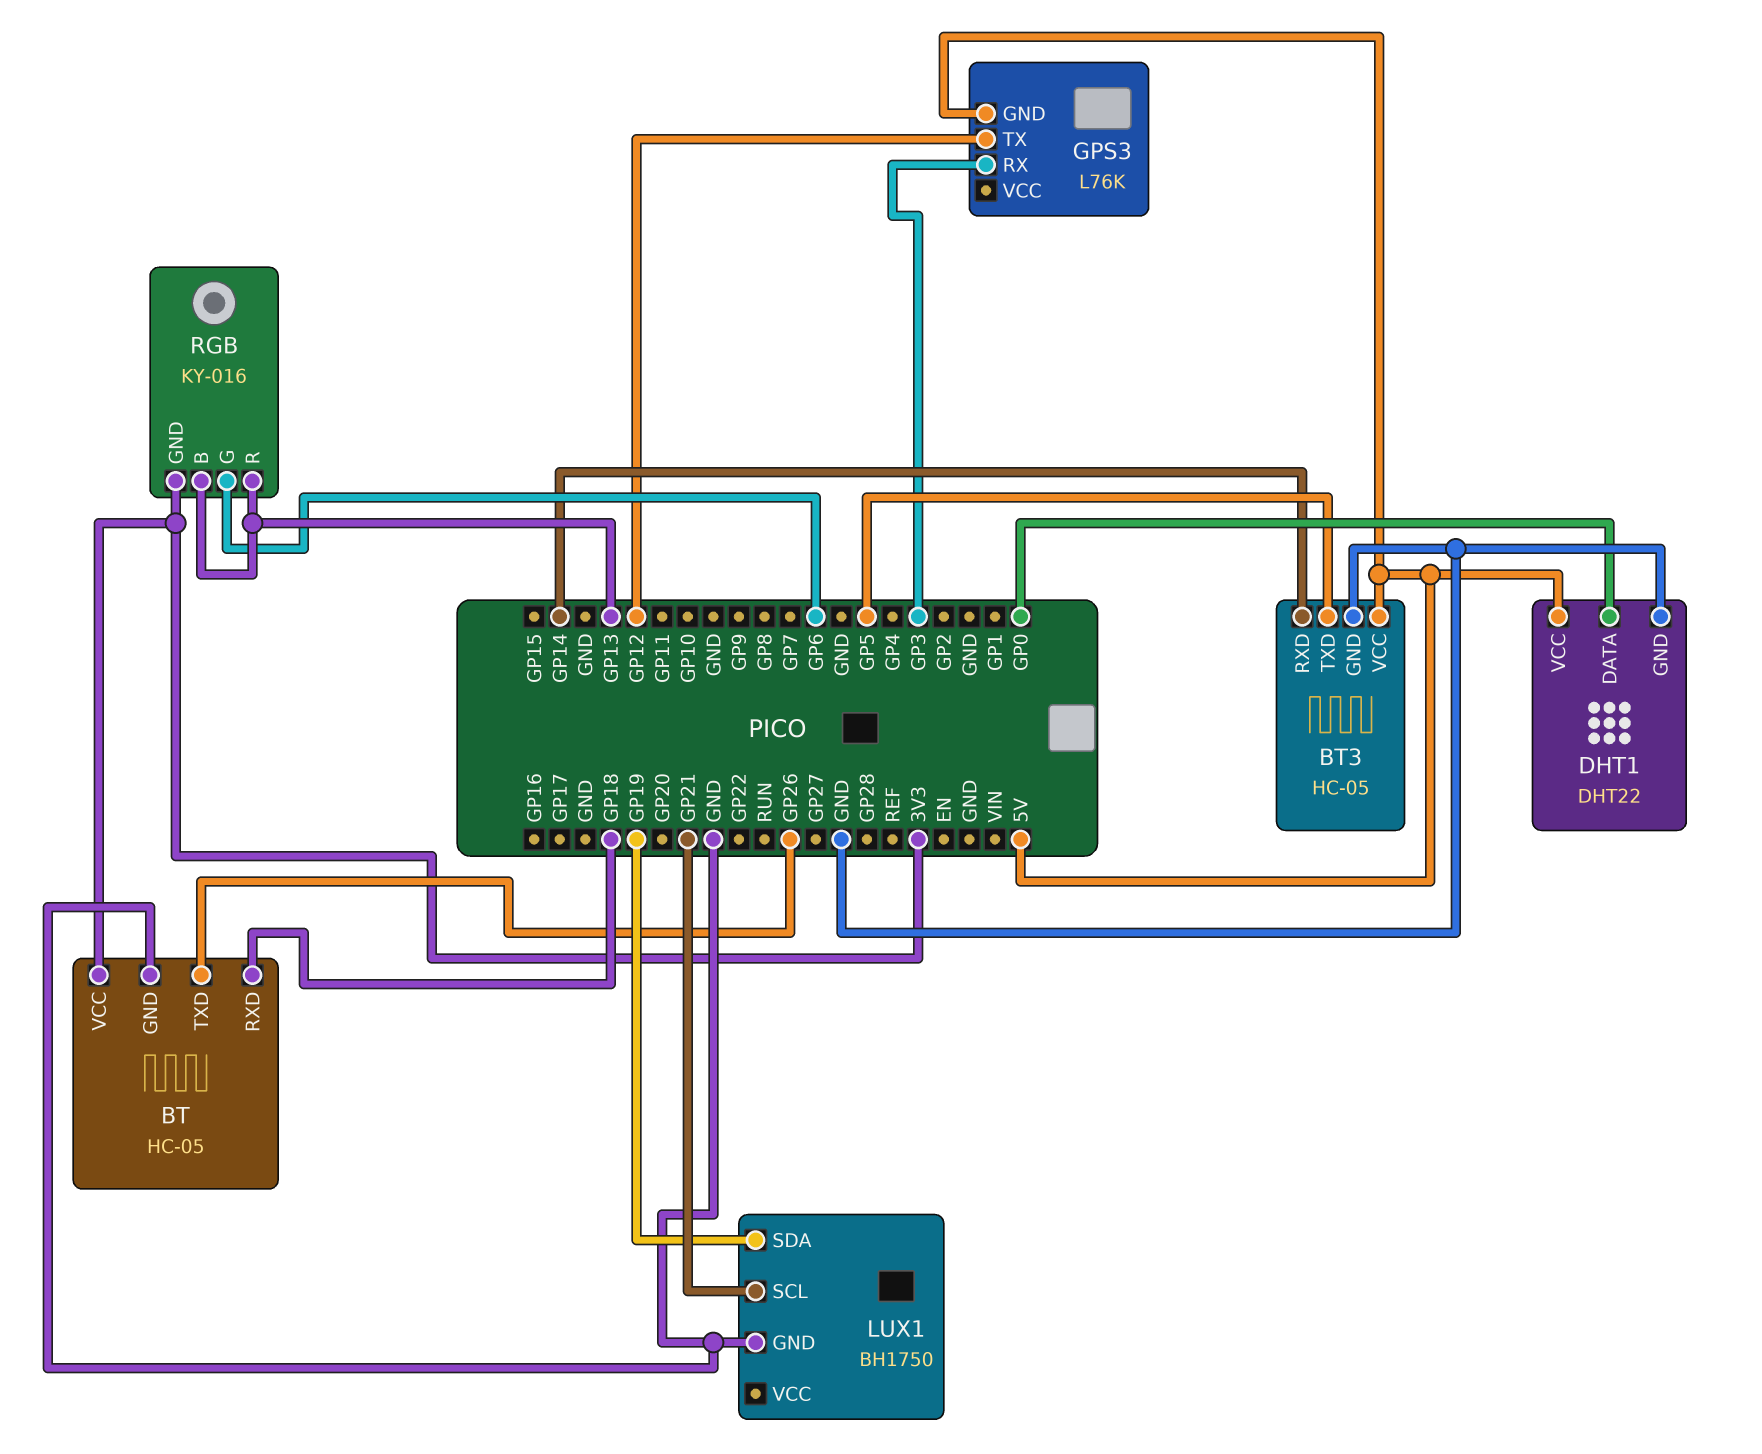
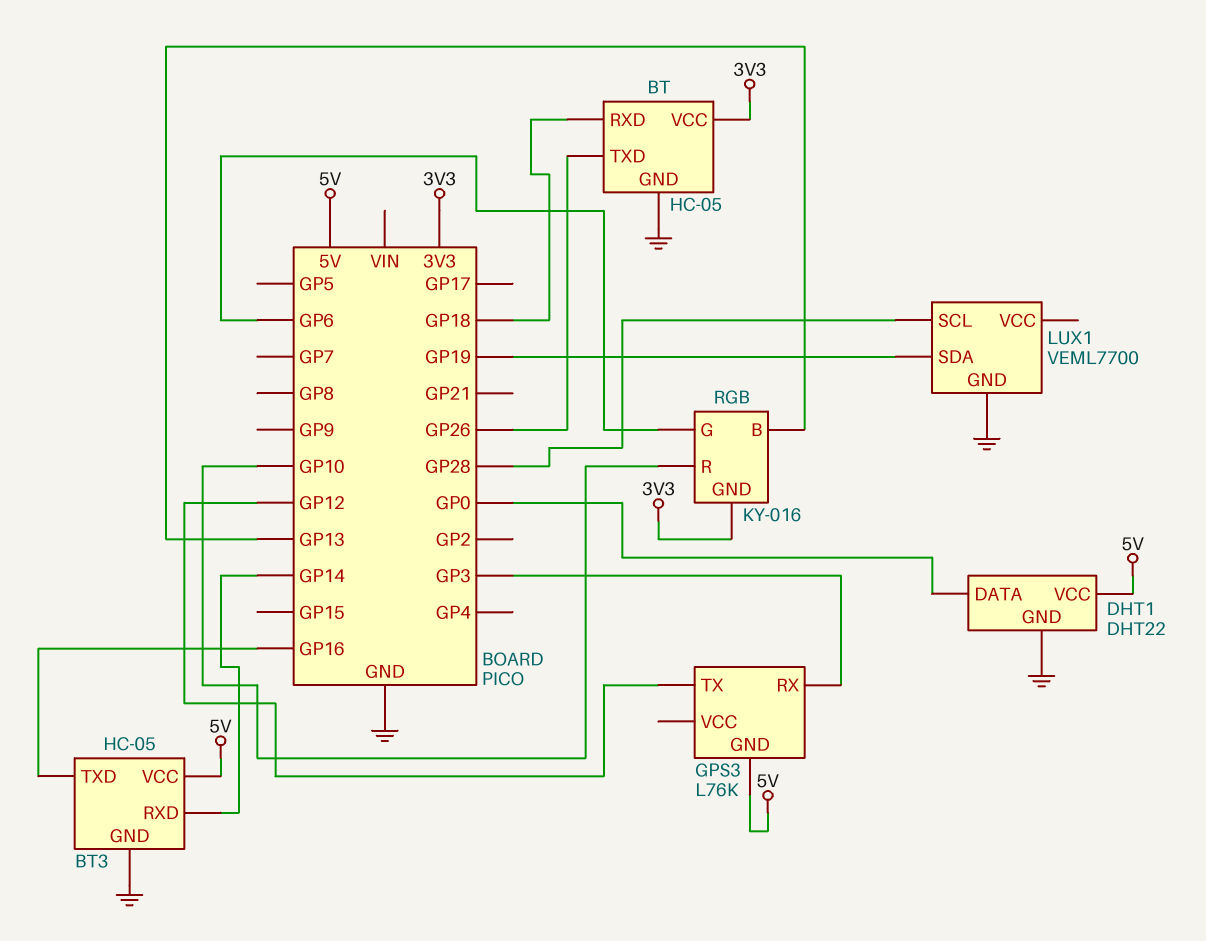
BT3 pin TXD: GP5 -> GP16
LUX1: BH1750 -> VEML7700
LUX1 pin SCL: GP21 -> GP28
RGB pin R: GP13 -> GP10

